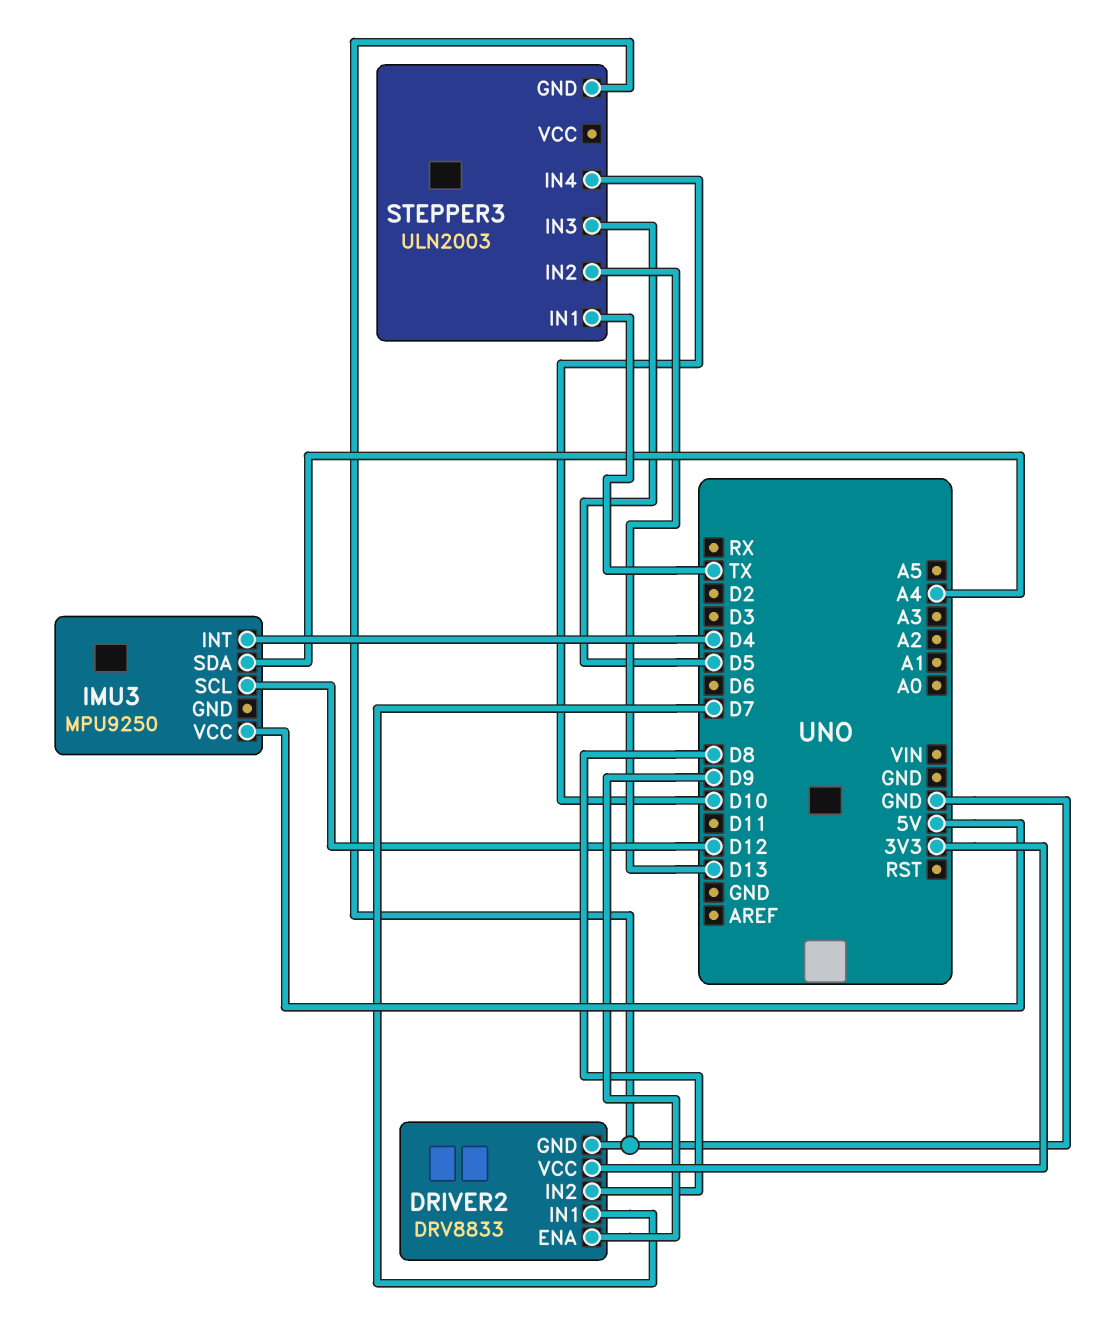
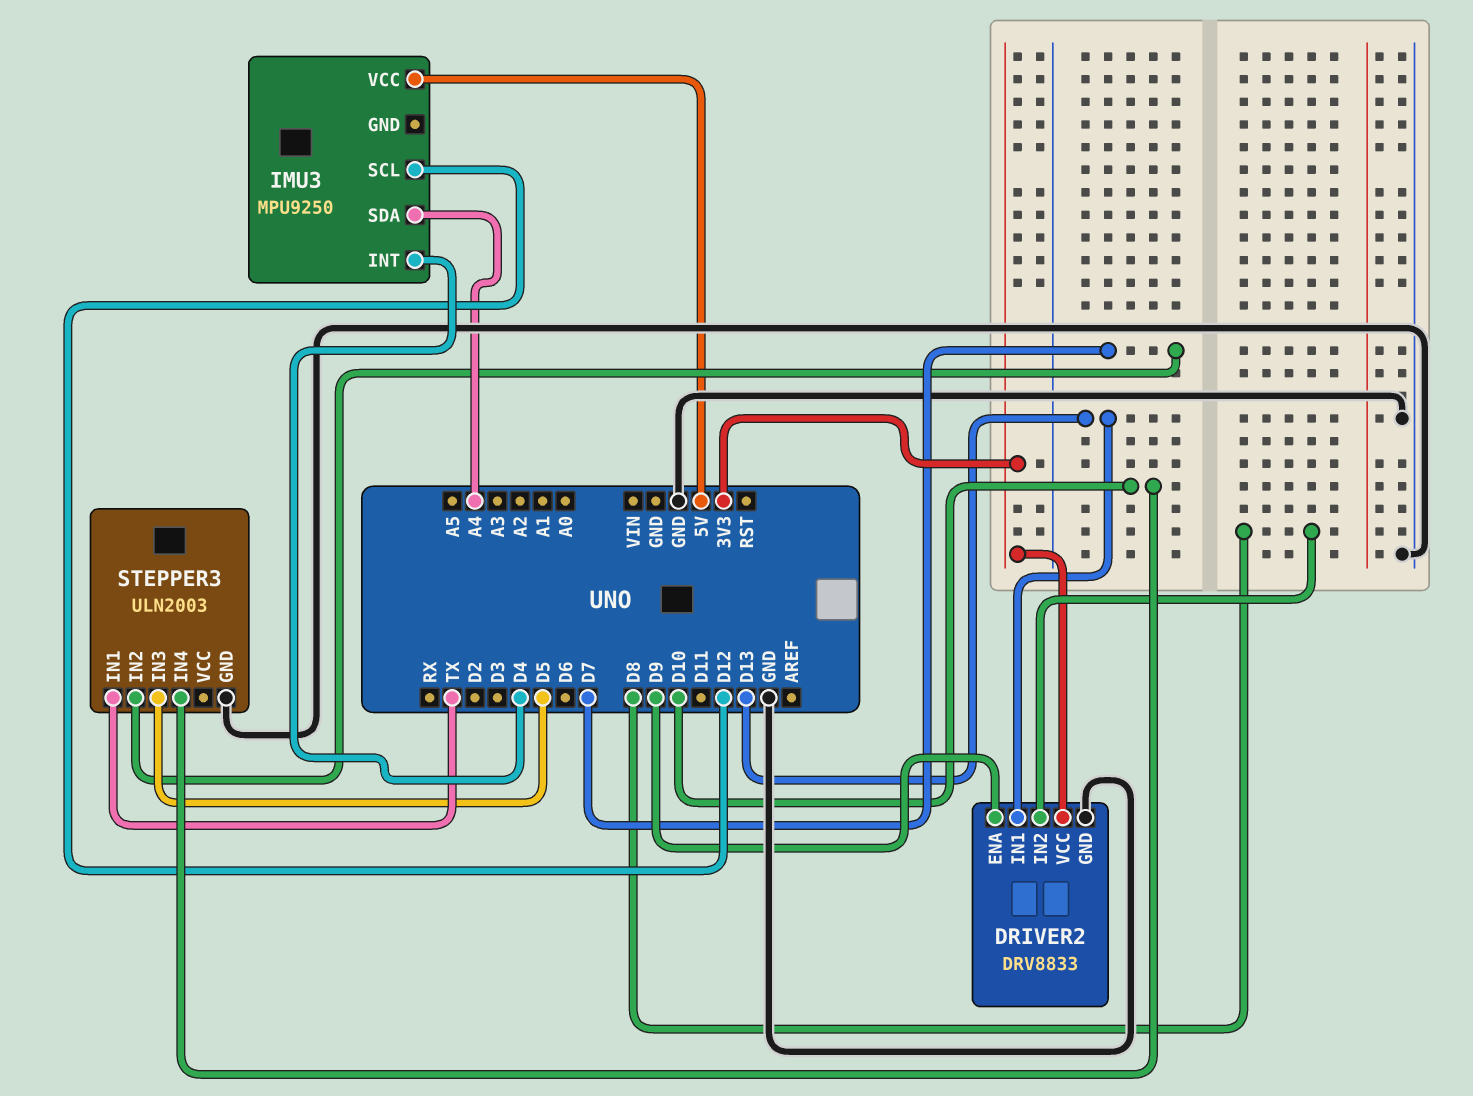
DRIVER2 pin IN1: D7 -> D13
STEPPER3 pin IN2: D13 -> D7

